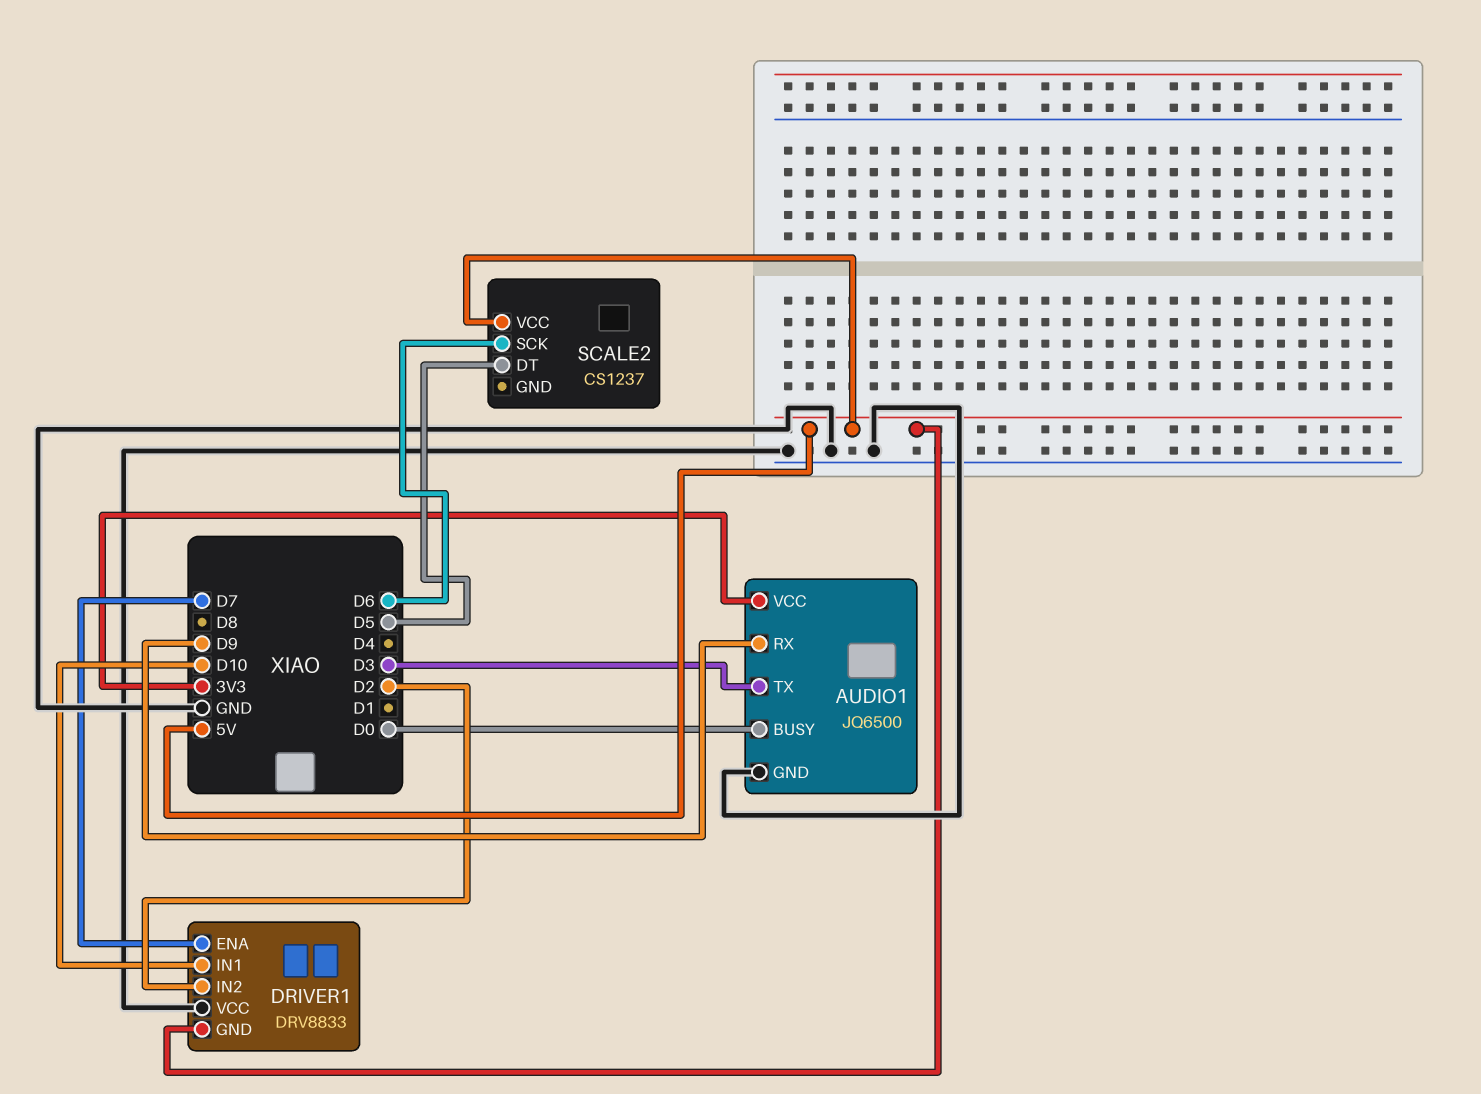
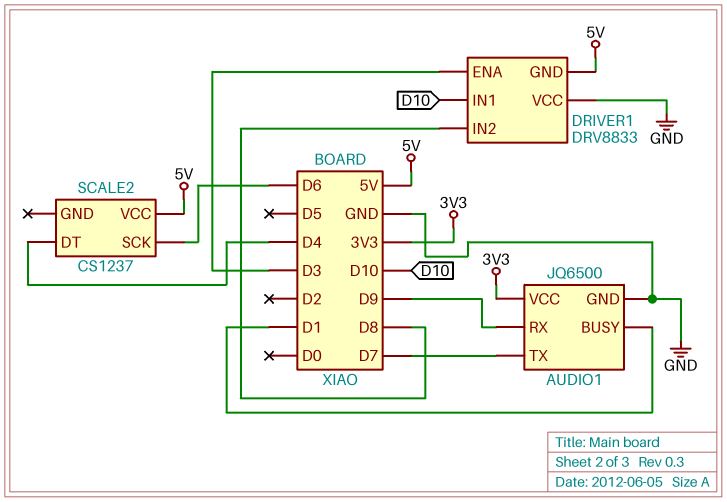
AUDIO1 pin BUSY: D0 -> D1
AUDIO1 pin TX: D3 -> D7
DRIVER1 pin ENA: D7 -> D3
DRIVER1 pin IN2: D2 -> D8
SCALE2 pin DT: D5 -> D4

